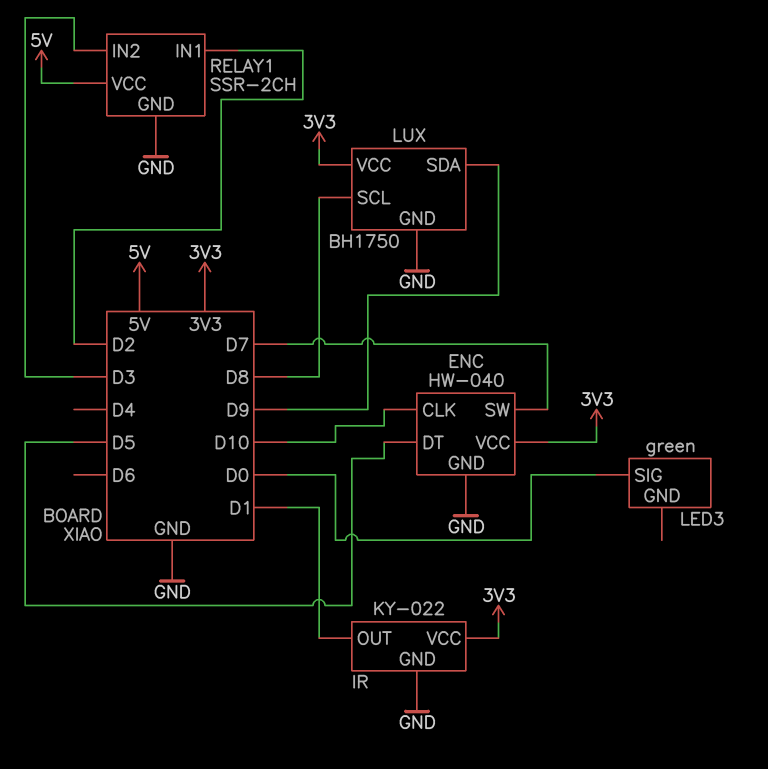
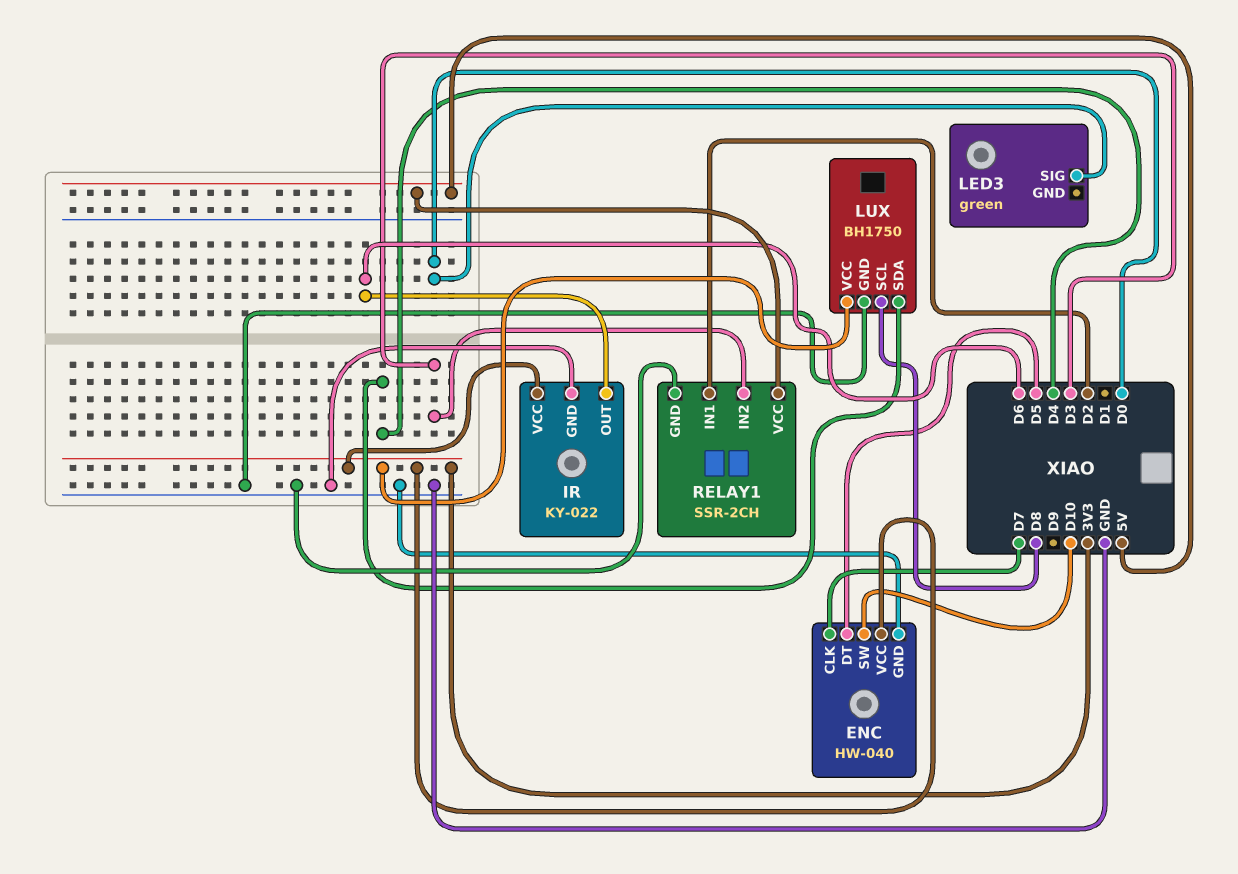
ENC pin CLK: D10 -> D7
ENC pin SW: D7 -> D10
IR pin OUT: D1 -> D6
LUX pin SDA: D9 -> D4

